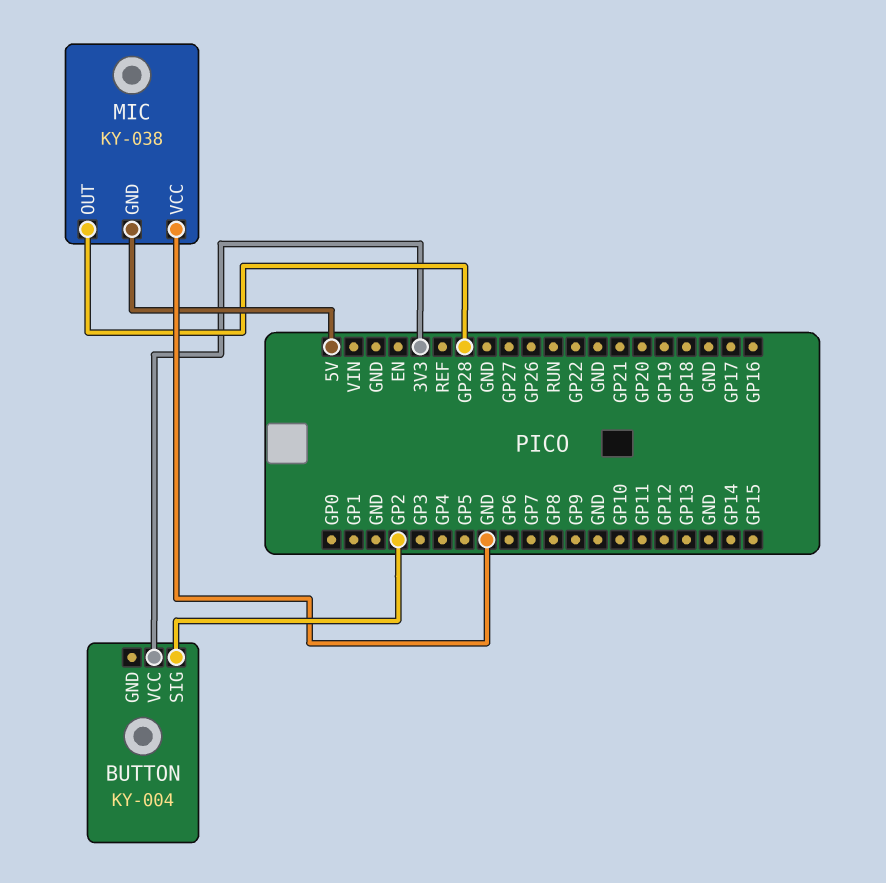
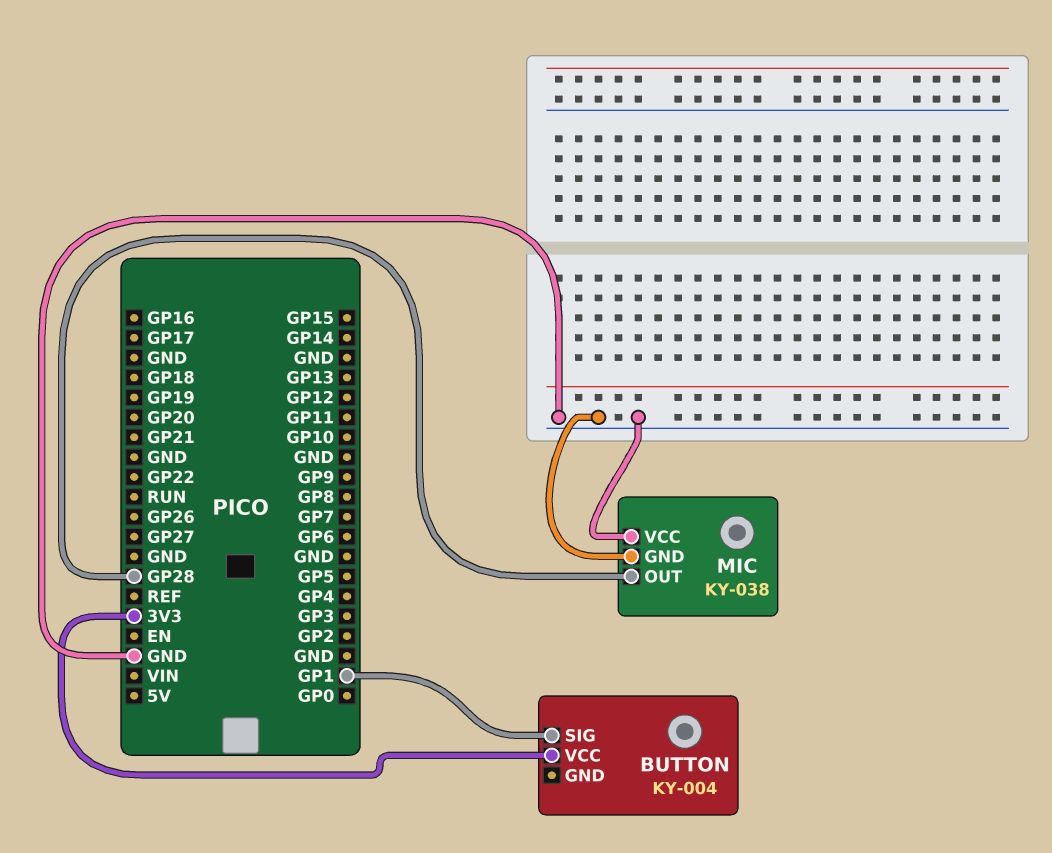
BUTTON pin SIG: GP2 -> GP1
MIC pin GND: 5V -> GND

